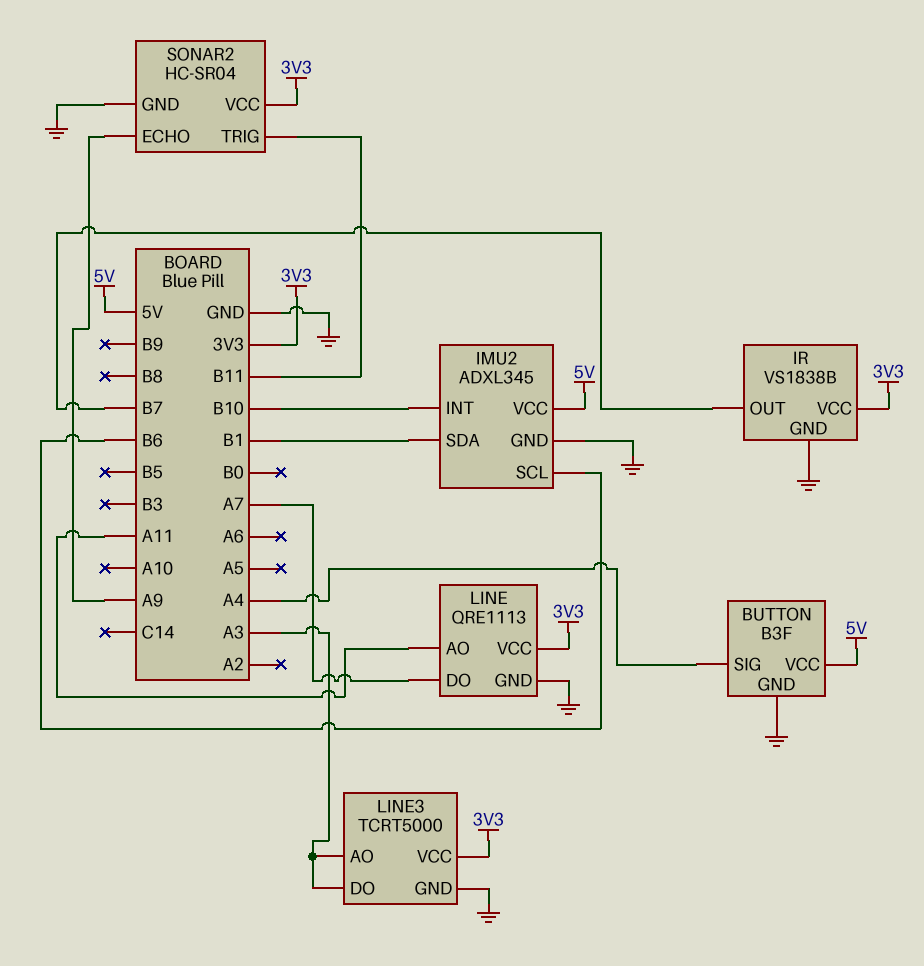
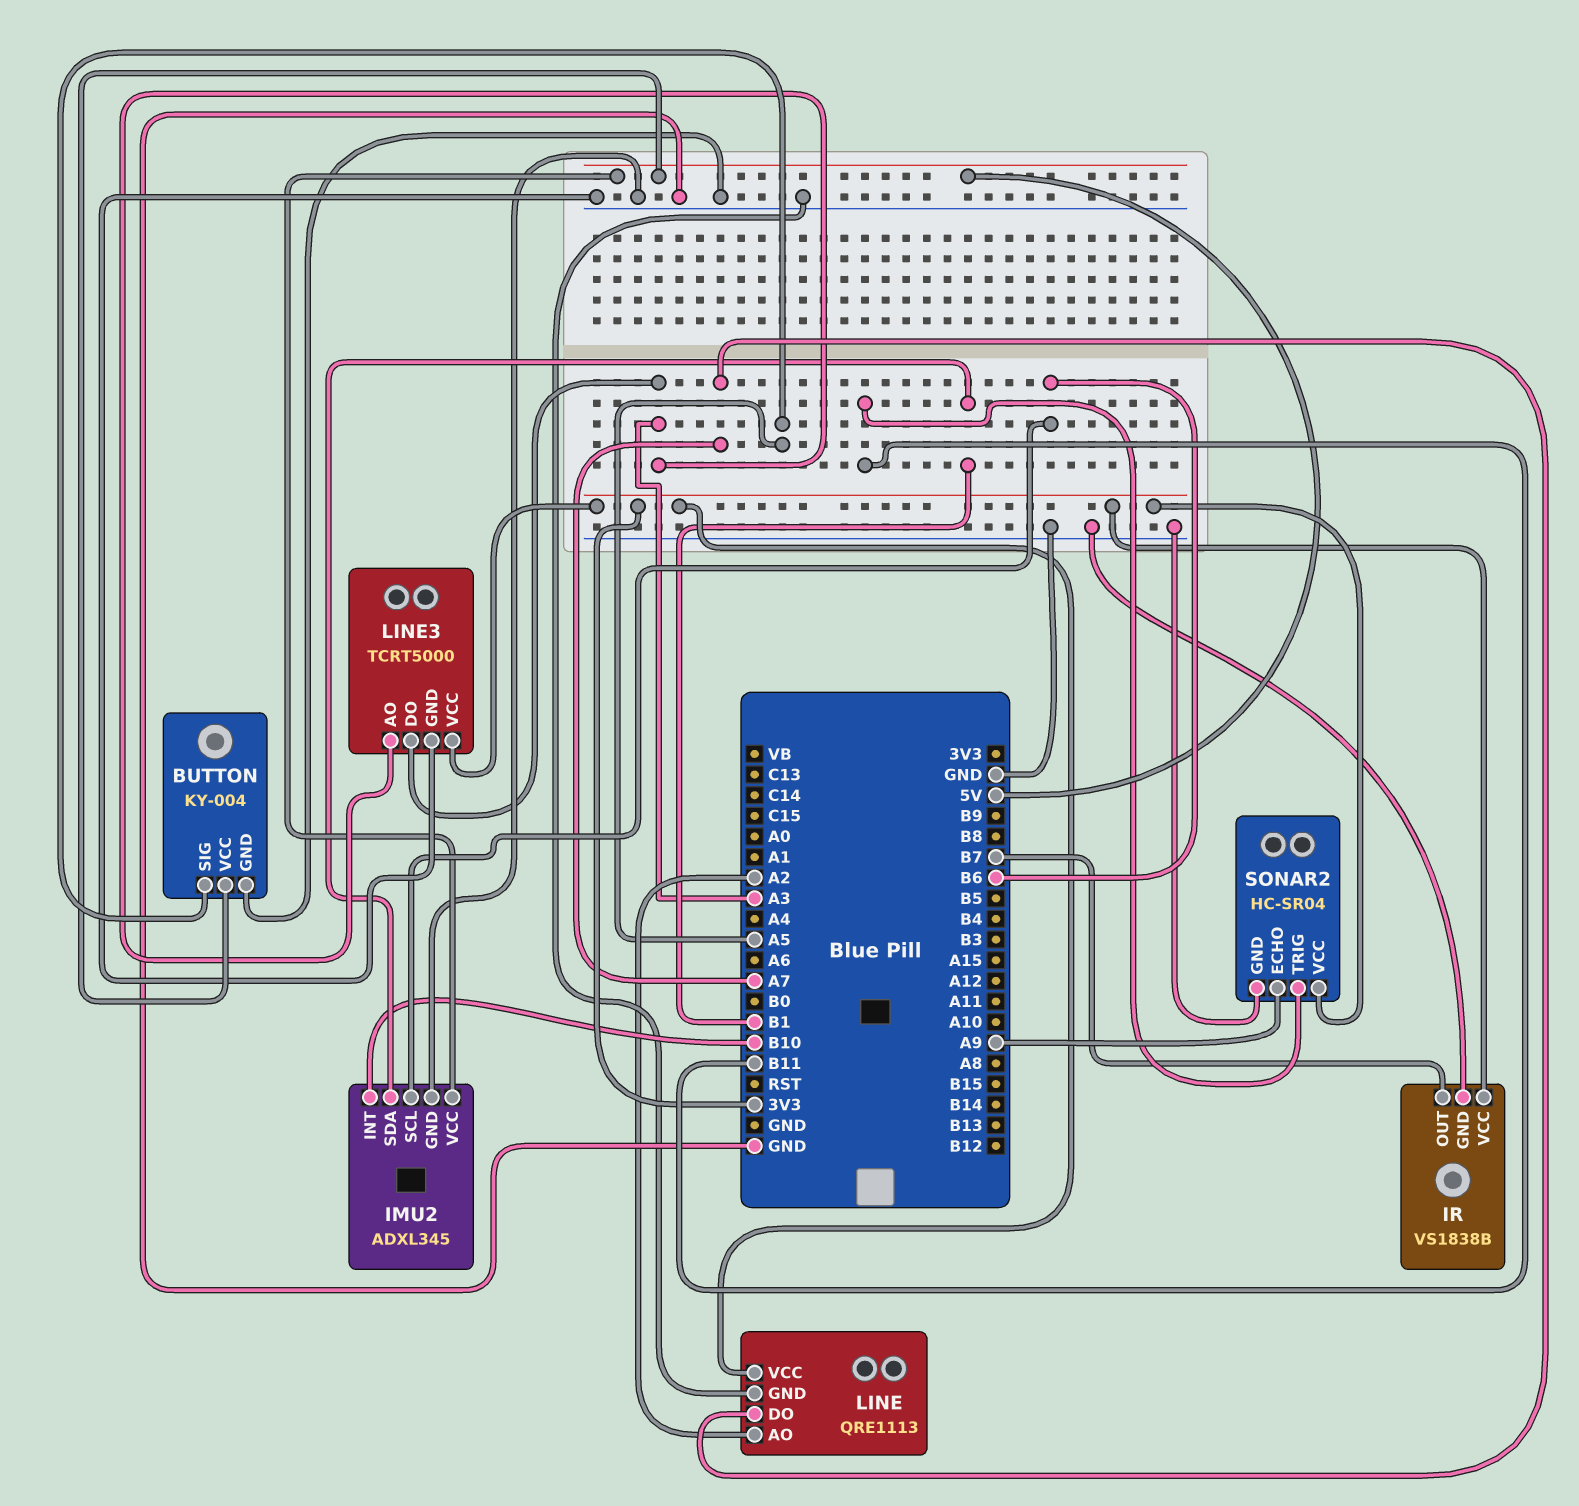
BUTTON: B3F -> KY-004
BUTTON pin SIG: A4 -> A5
LINE pin AO: A11 -> A2

